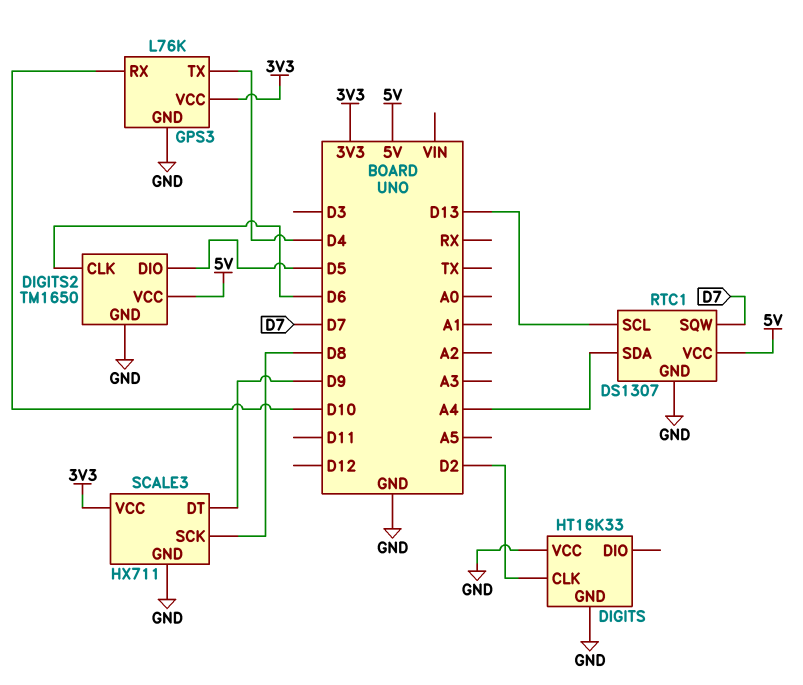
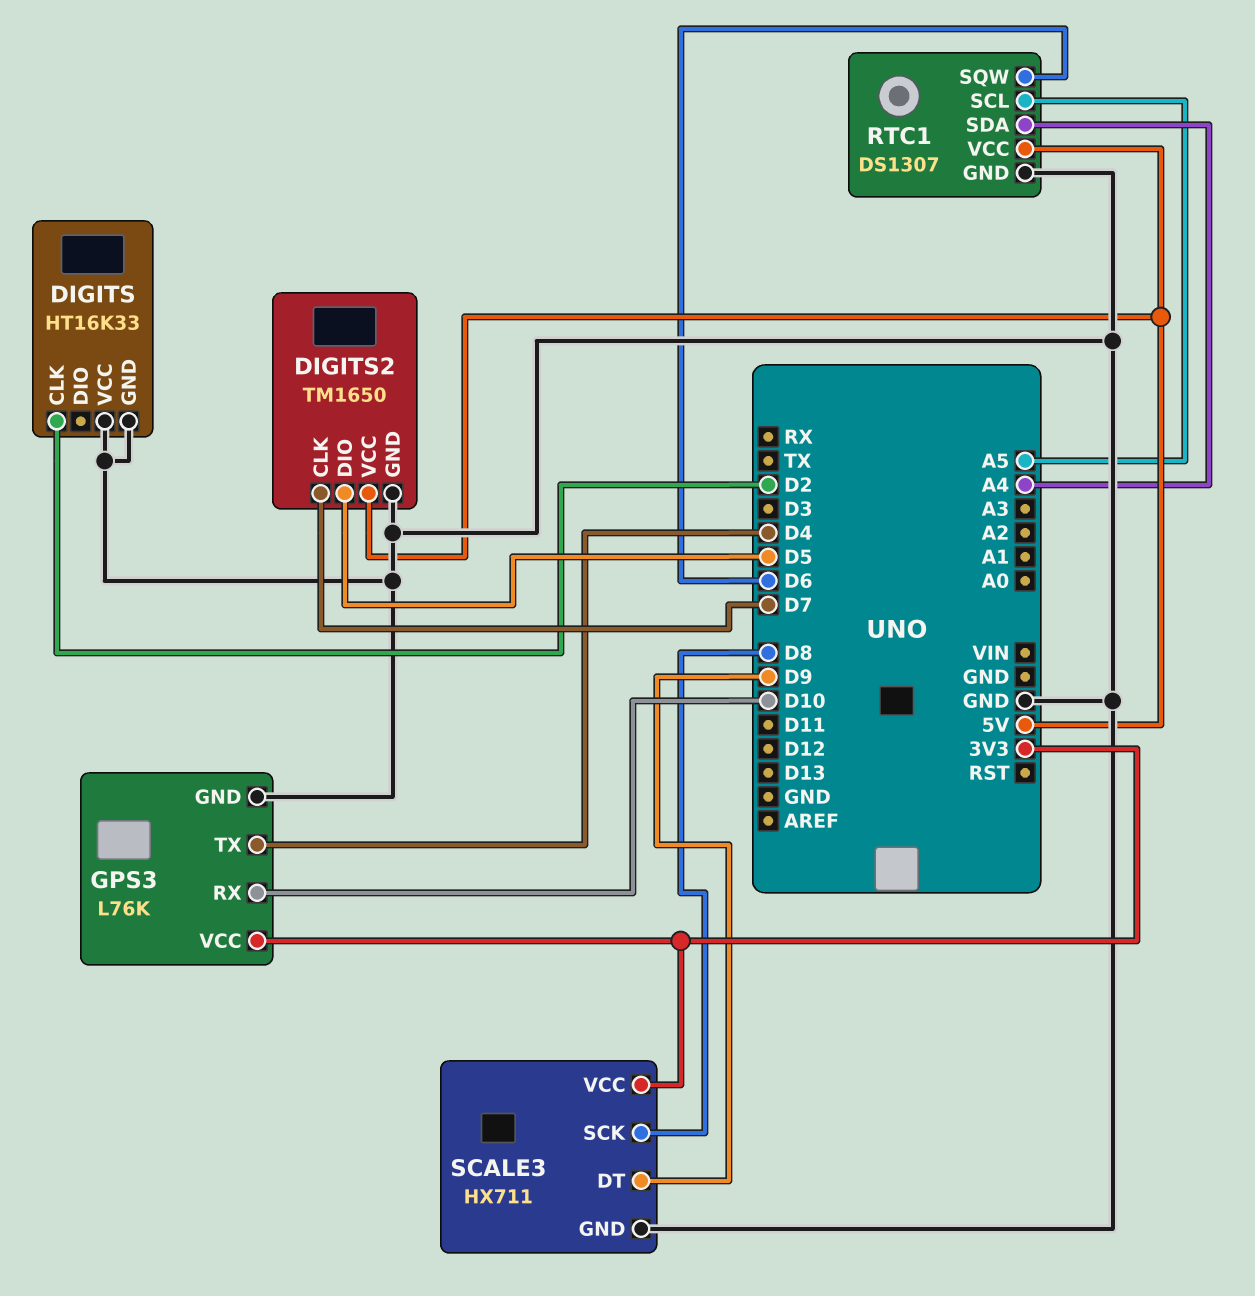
DIGITS2 pin CLK: D6 -> D7
RTC1 pin SCL: D13 -> A5
RTC1 pin SQW: D7 -> D6

